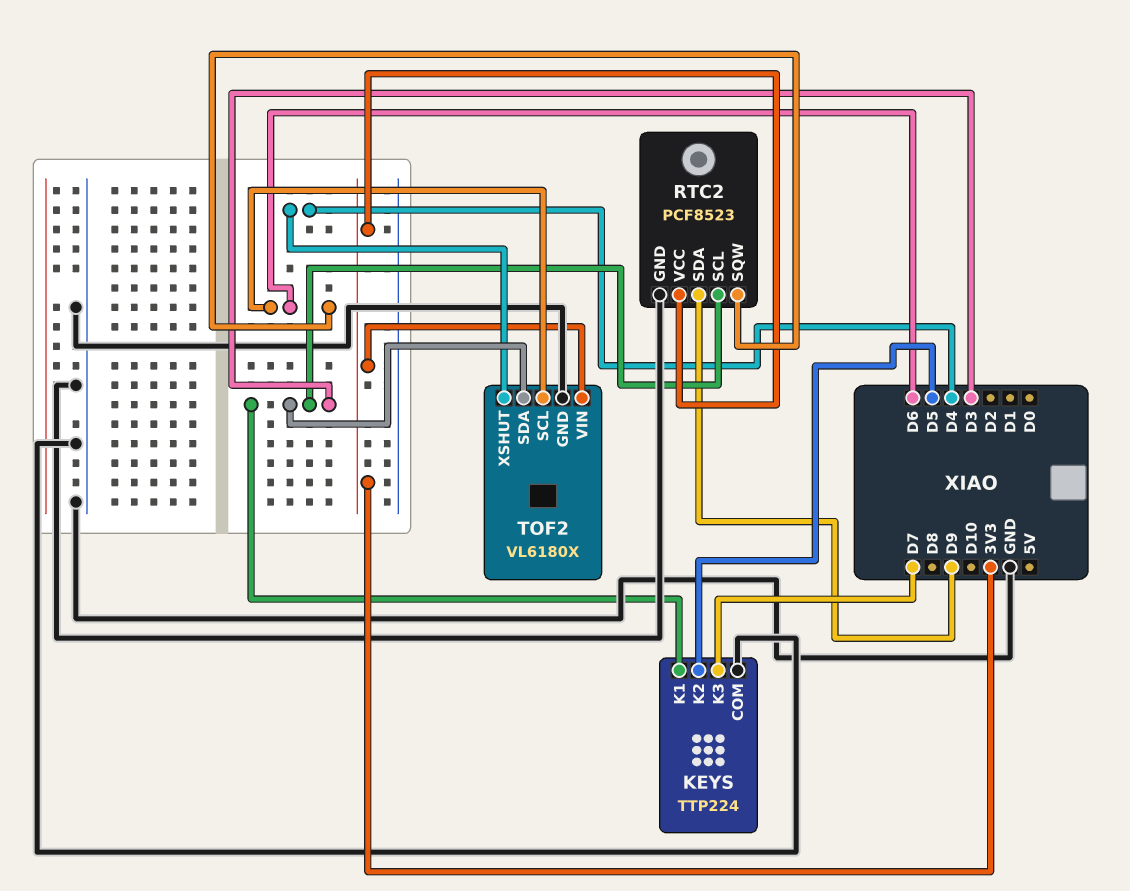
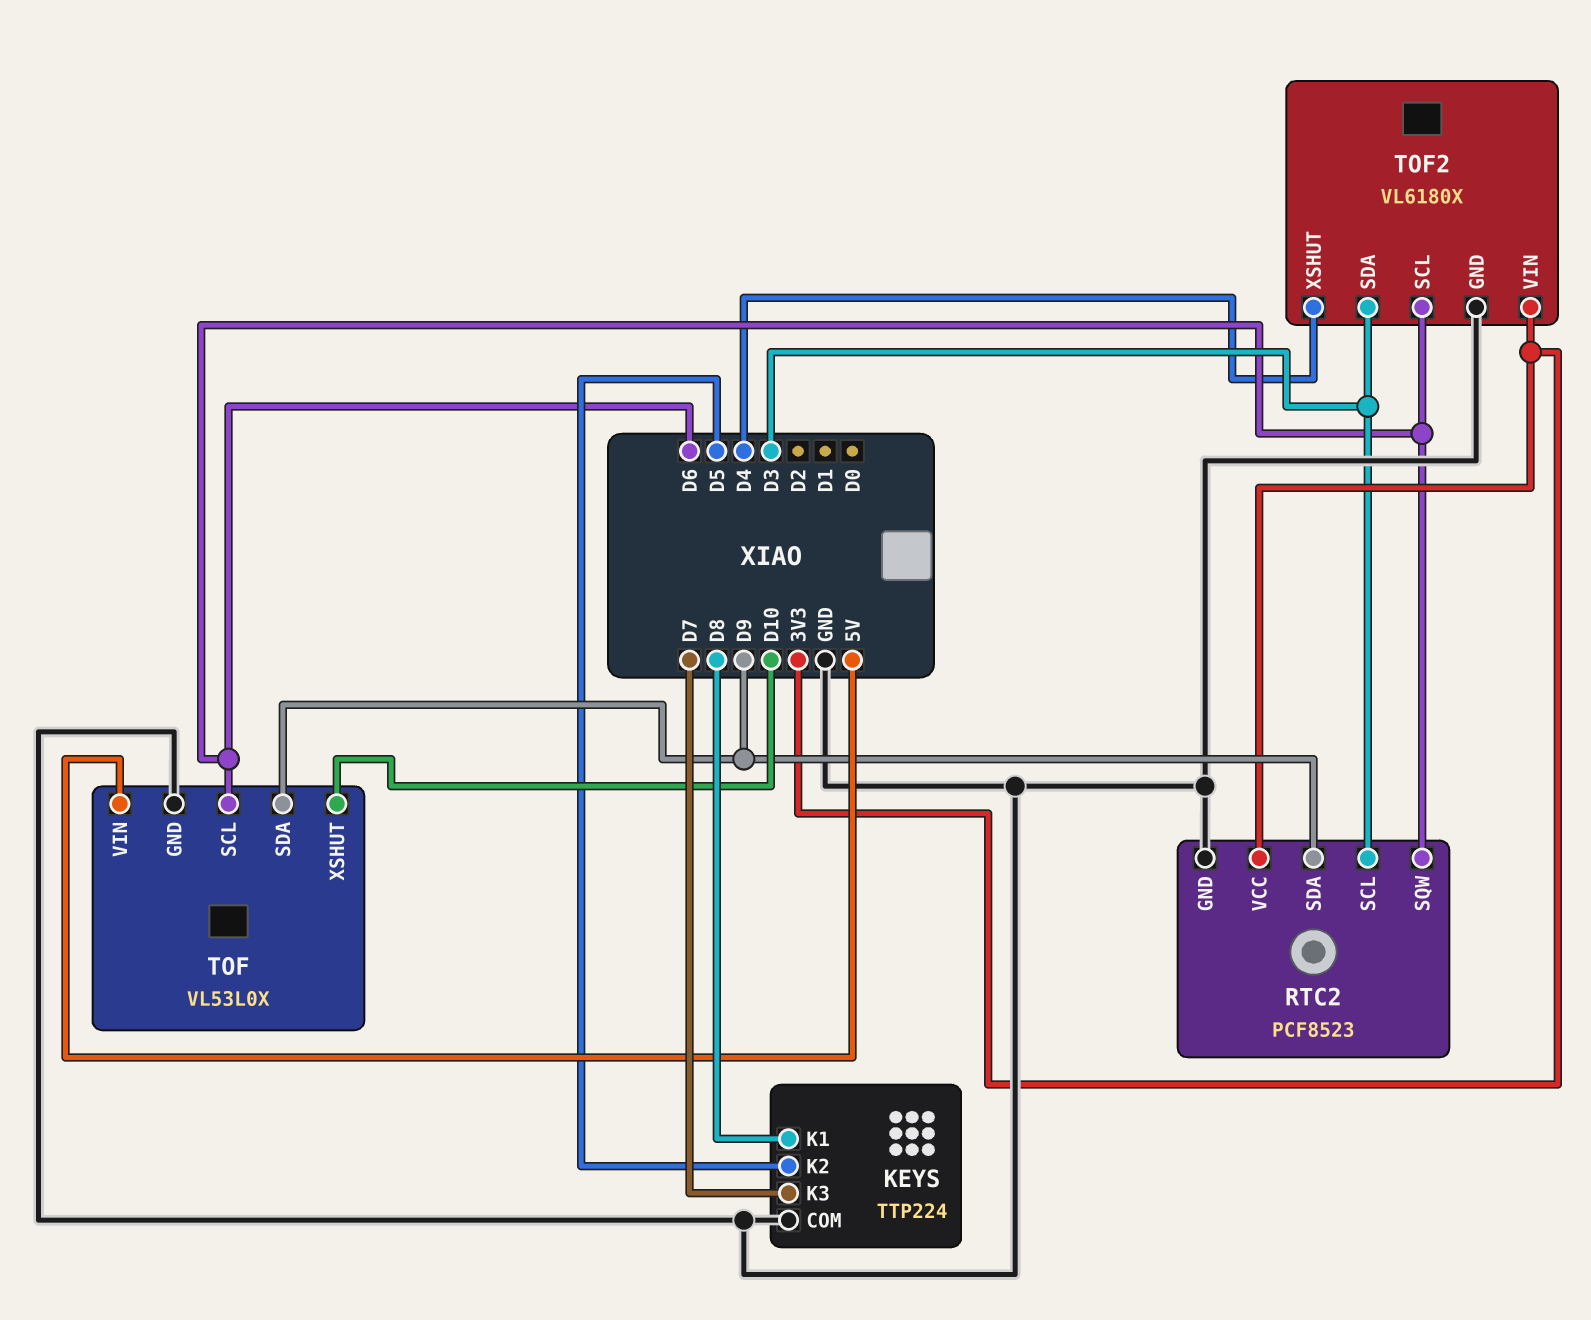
KEYS pin K1: D3 -> D8
TOF: none -> VL53L0X
TOF pin GND: none -> GND
TOF pin SCL: none -> D6
TOF pin SDA: none -> D9
TOF pin VIN: none -> 5V
TOF pin XSHUT: none -> D10

